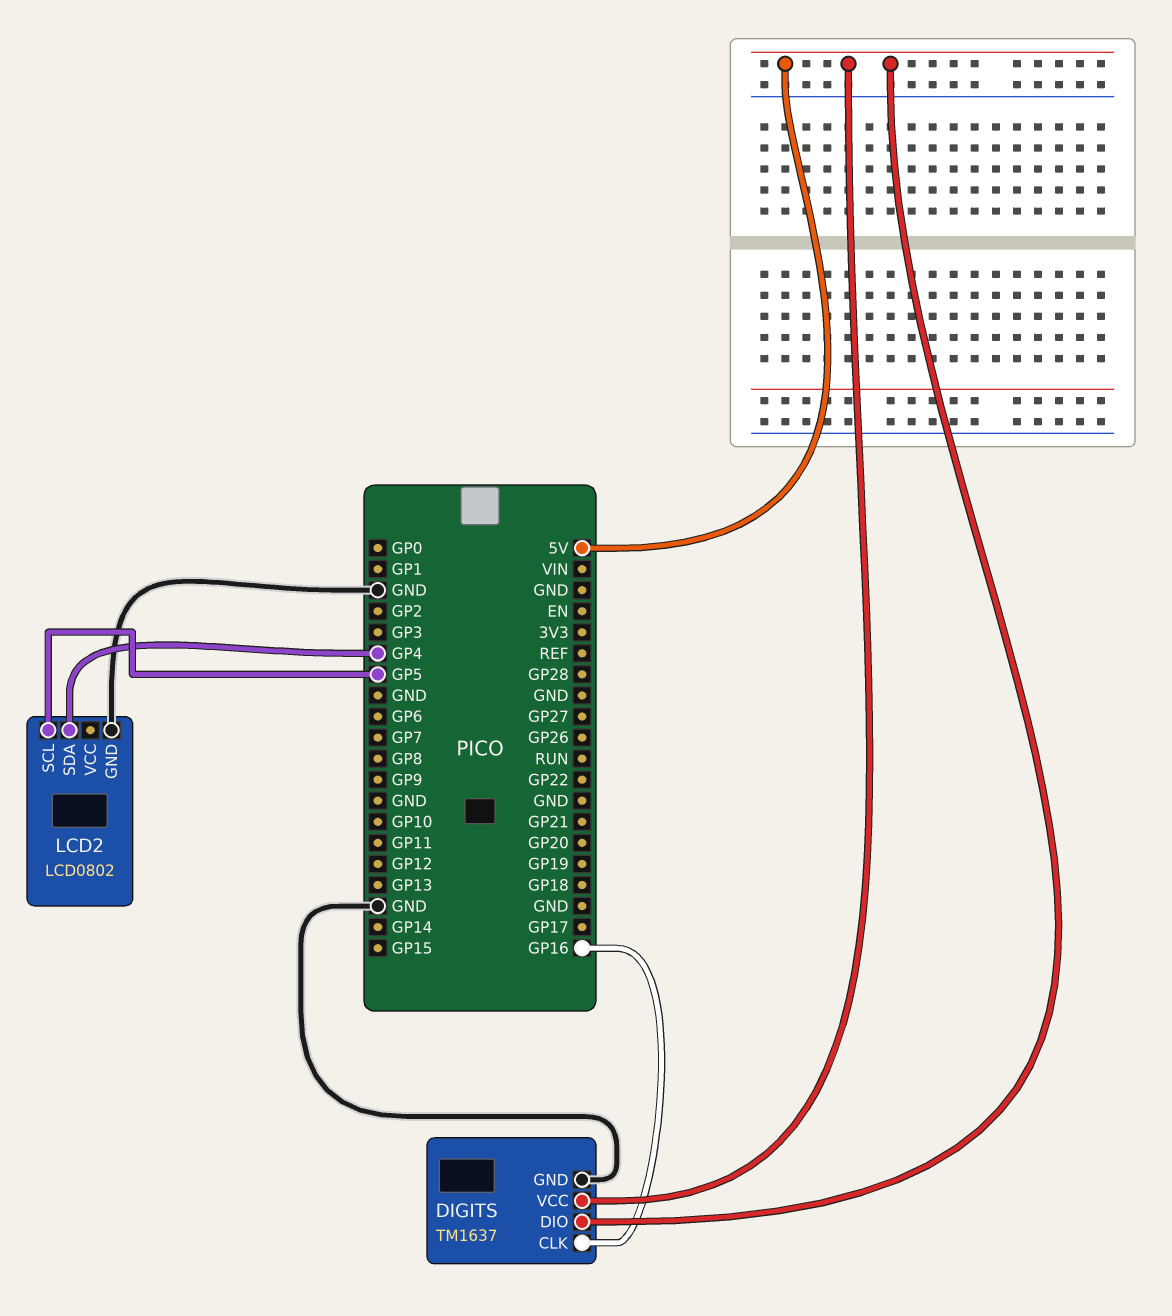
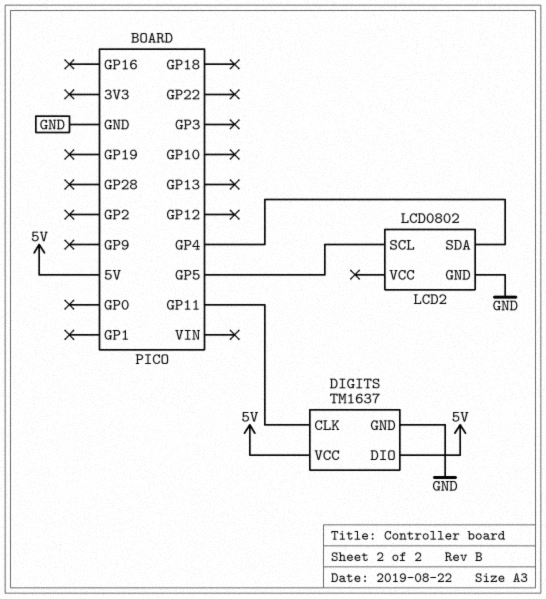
DIGITS pin CLK: GP16 -> GP11

